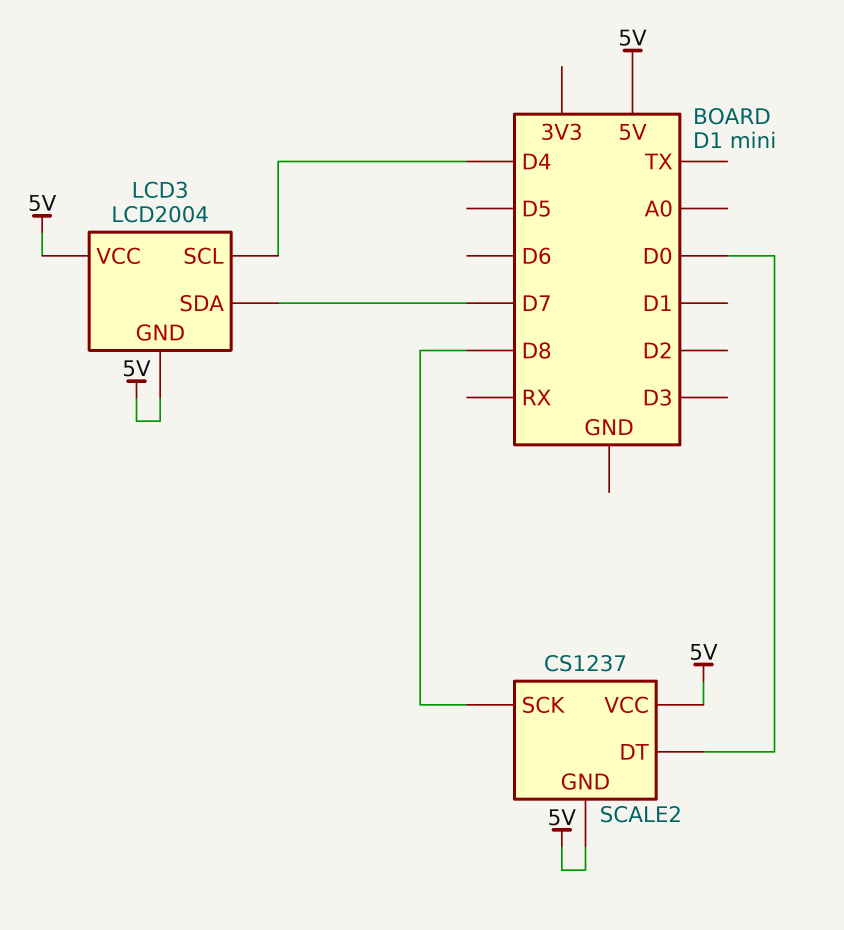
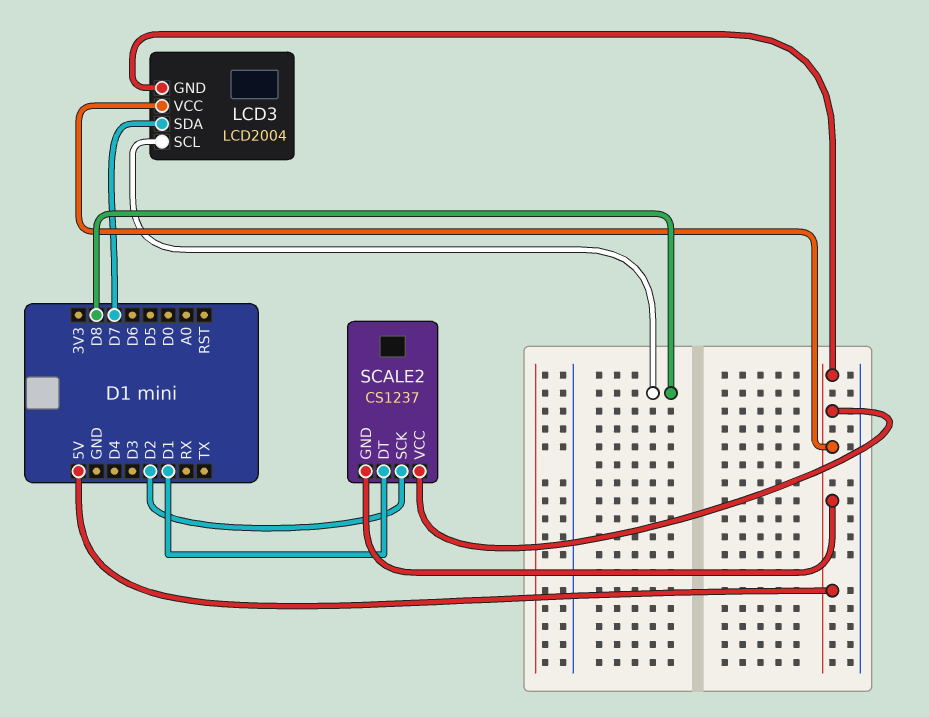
LCD3 pin SCL: D4 -> D8
SCALE2 pin DT: D0 -> D1
SCALE2 pin SCK: D8 -> D2

